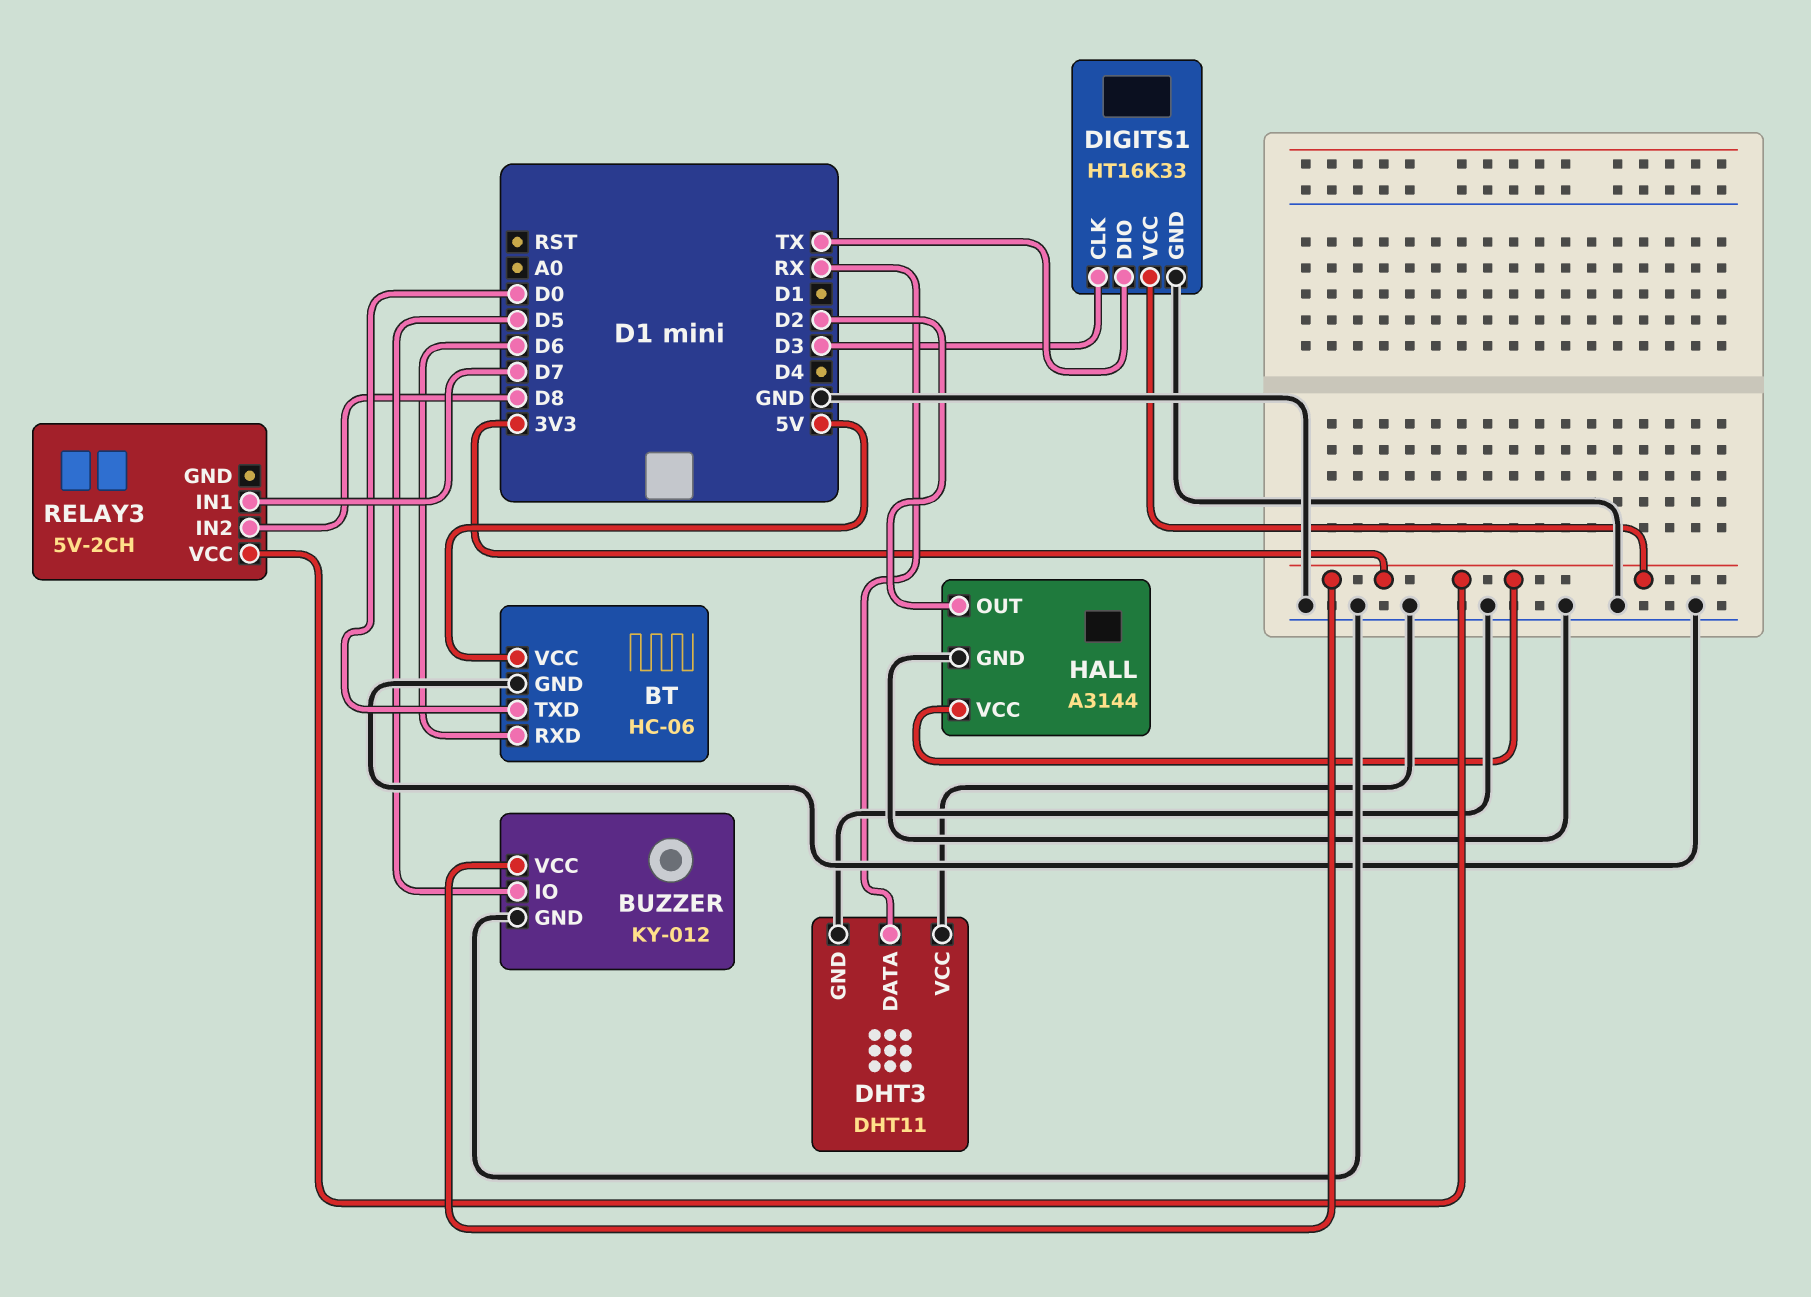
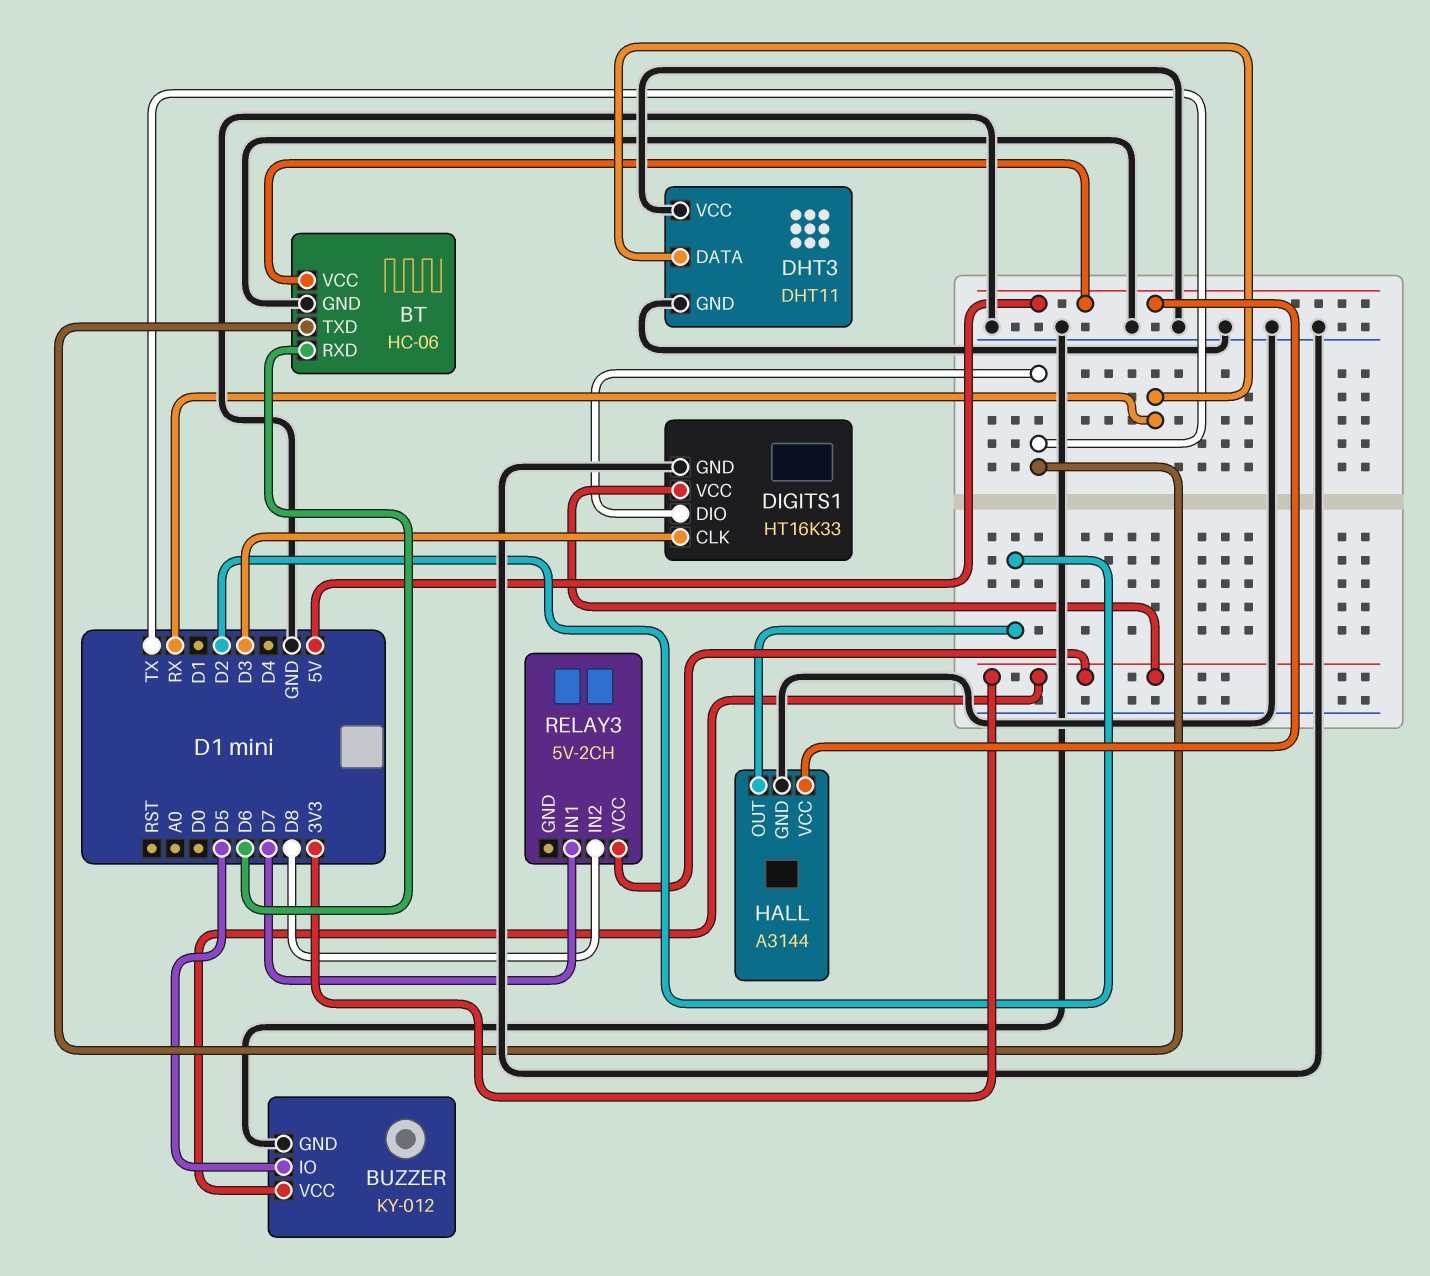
BT pin TXD: D0 -> TX
HALL pin VCC: 3V3 -> 5V

